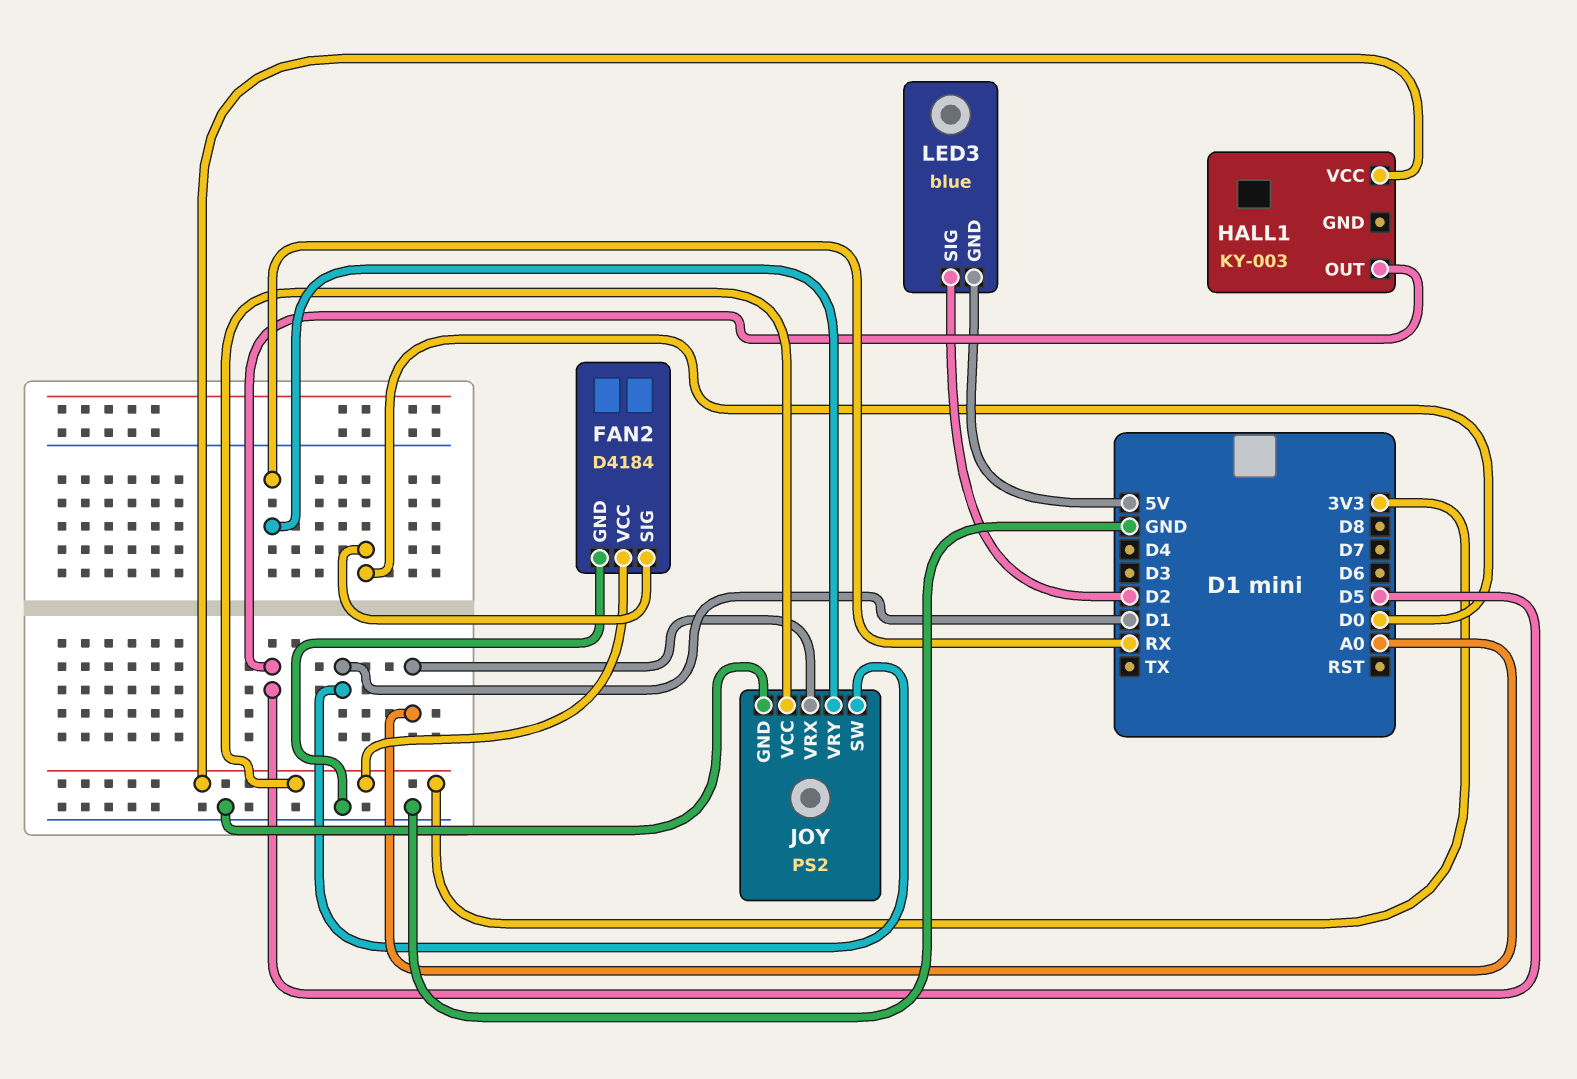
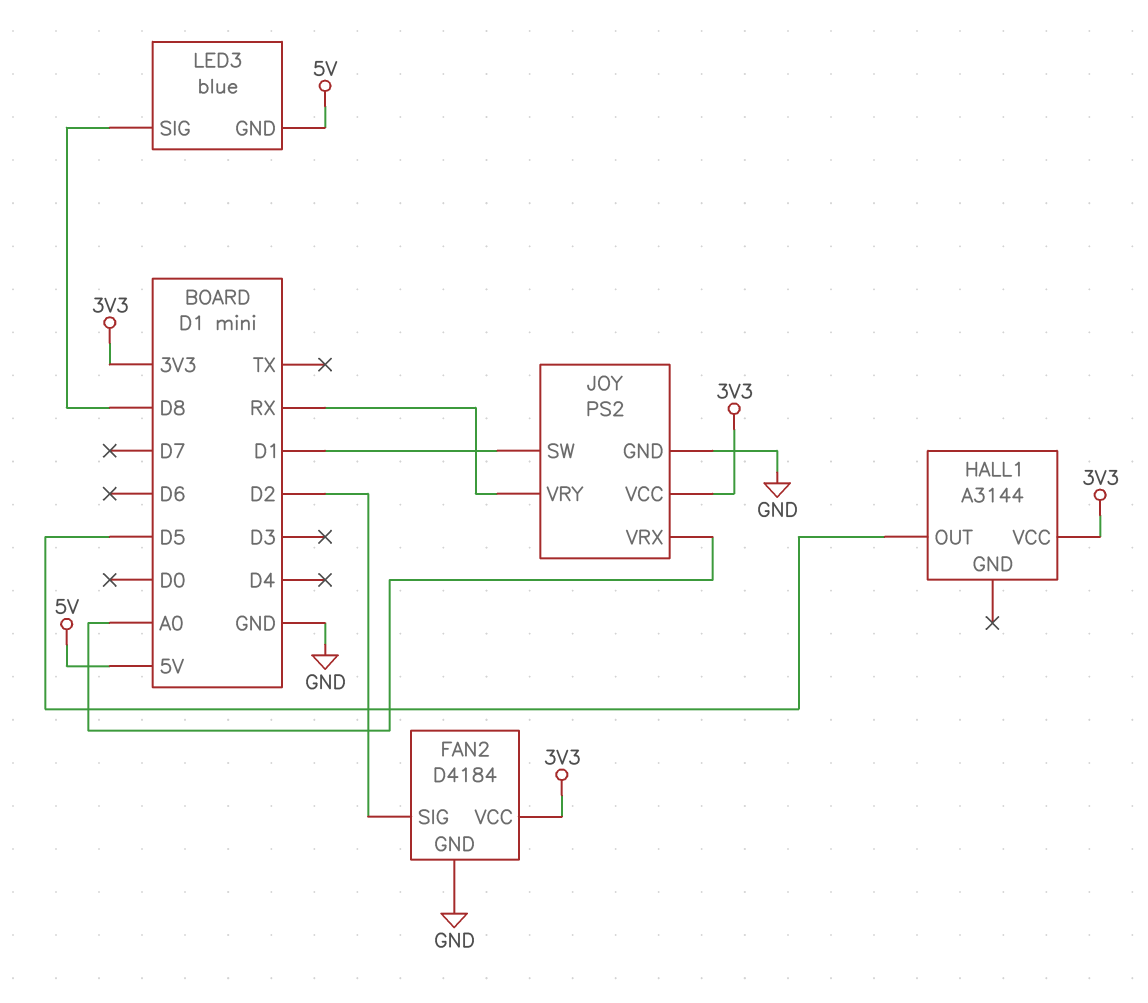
FAN2 pin SIG: D0 -> D2
HALL1: KY-003 -> A3144
LED3 pin SIG: D2 -> D8

